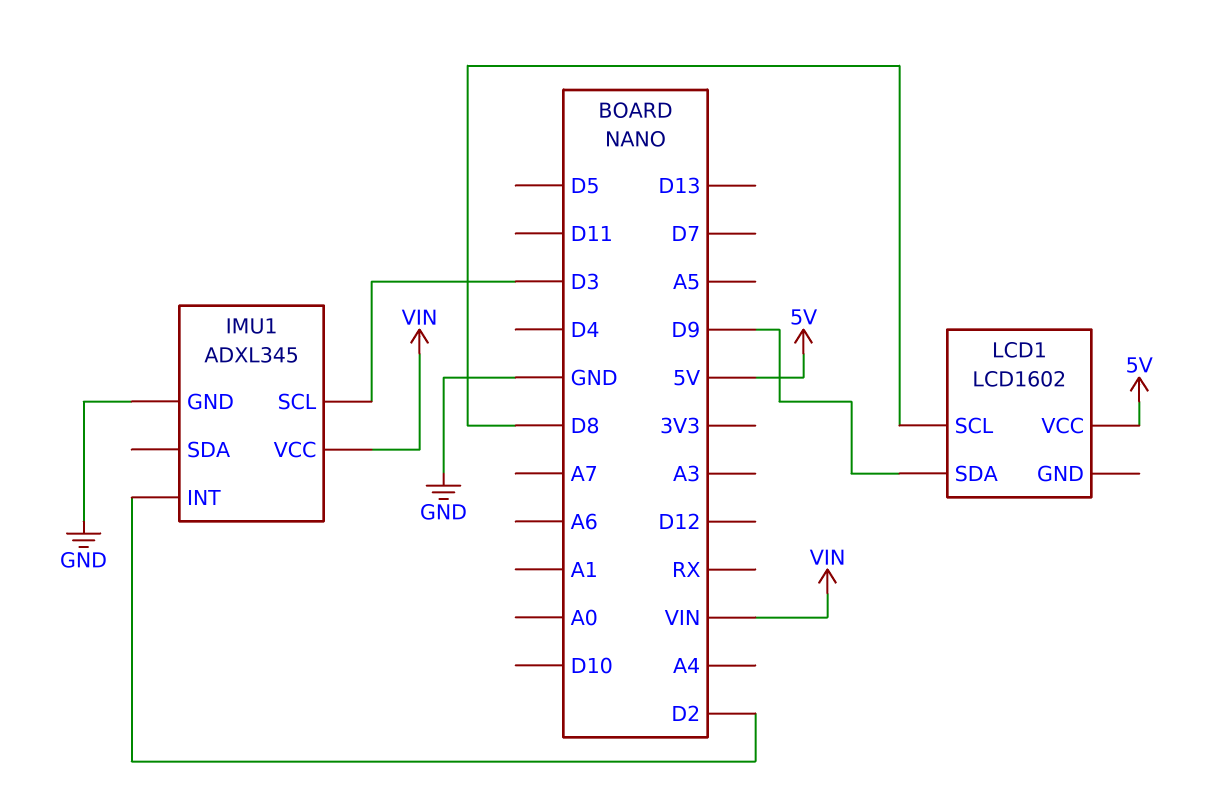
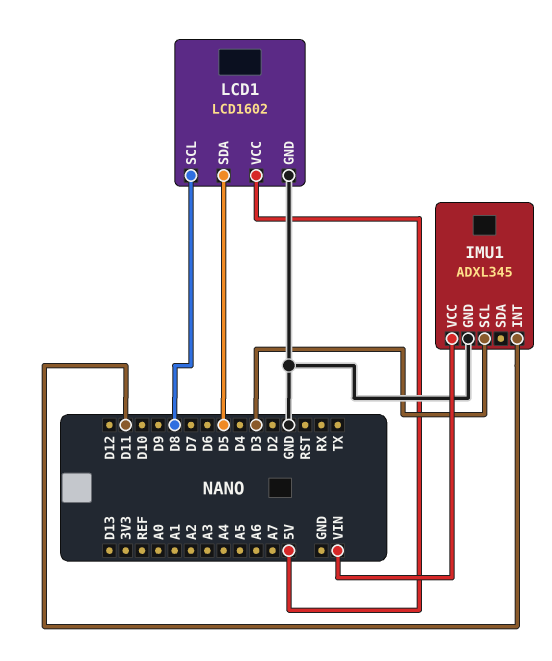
IMU1 pin INT: D2 -> D11
LCD1 pin GND: none -> GND
LCD1 pin SDA: D9 -> D5

